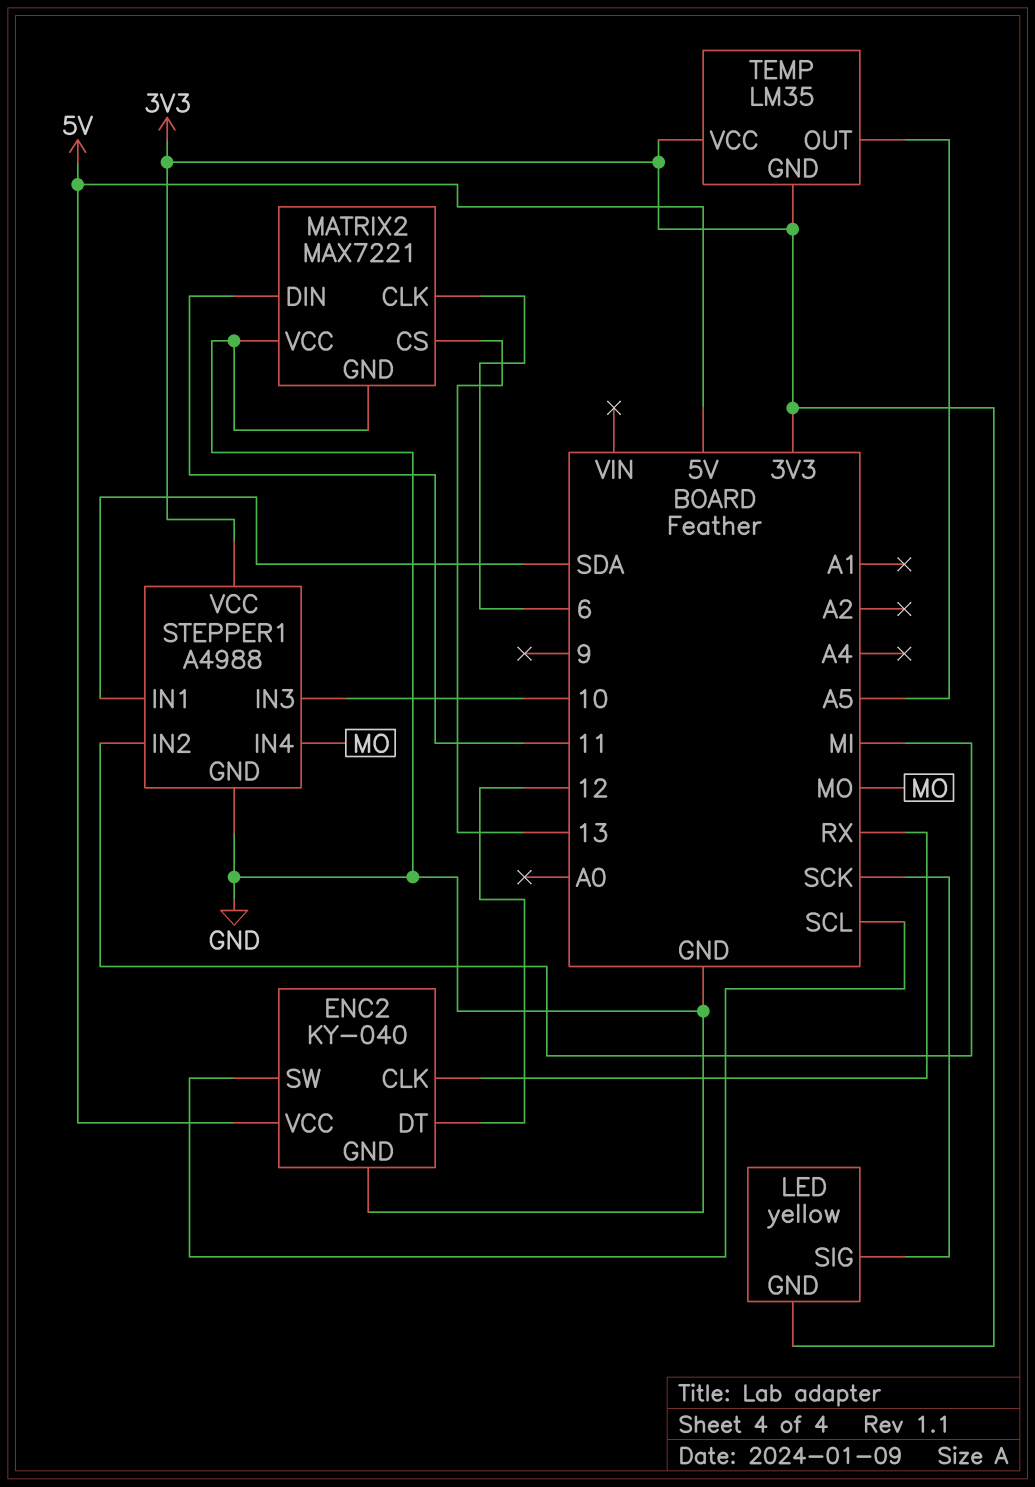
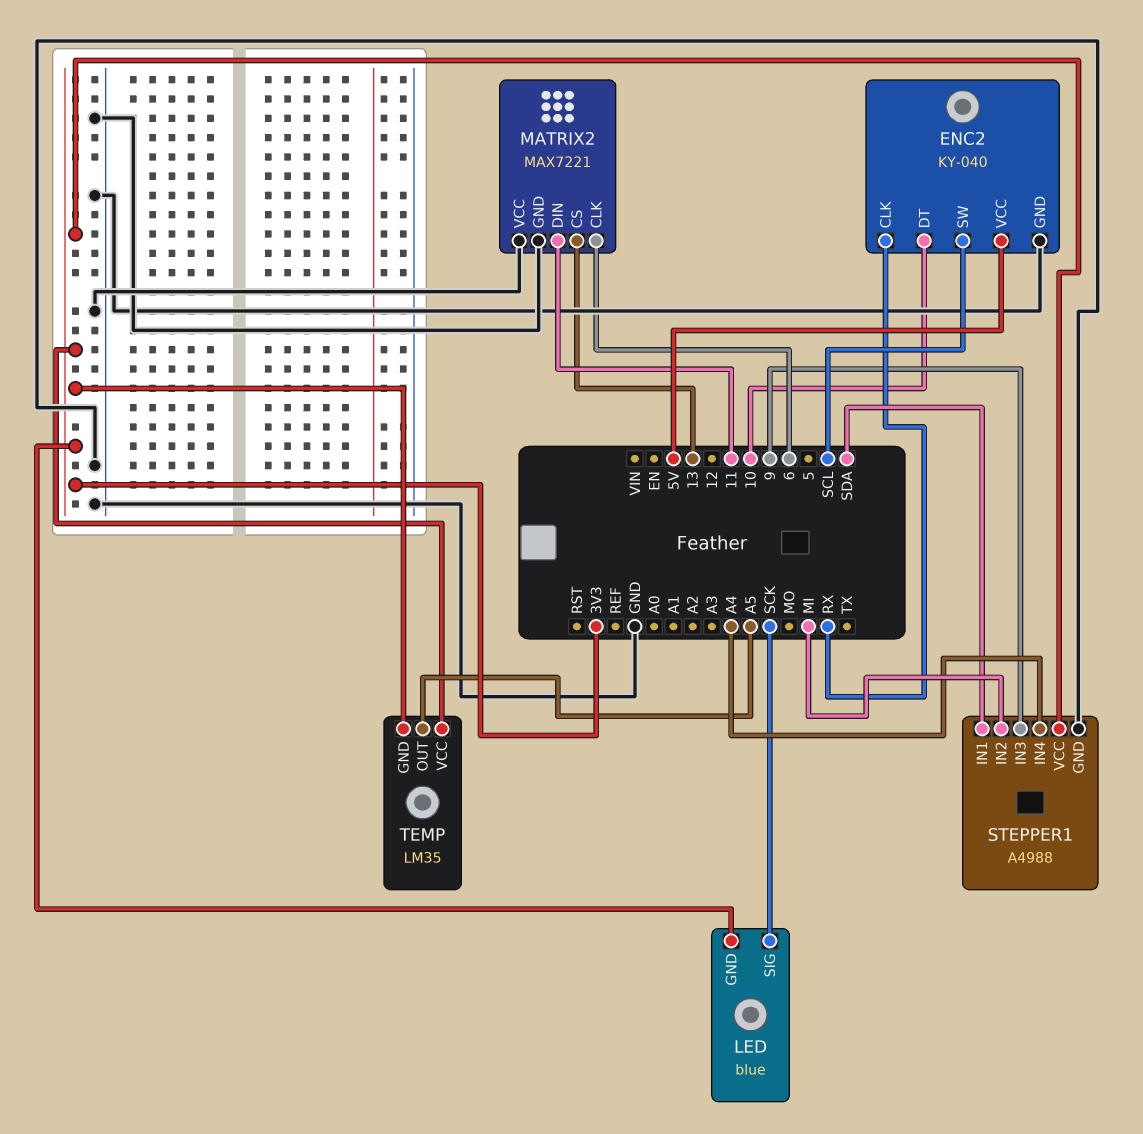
ENC2 pin DT: 12 -> 10
LED: yellow -> blue
STEPPER1 pin IN3: 10 -> 9
STEPPER1 pin IN4: MO -> A4

